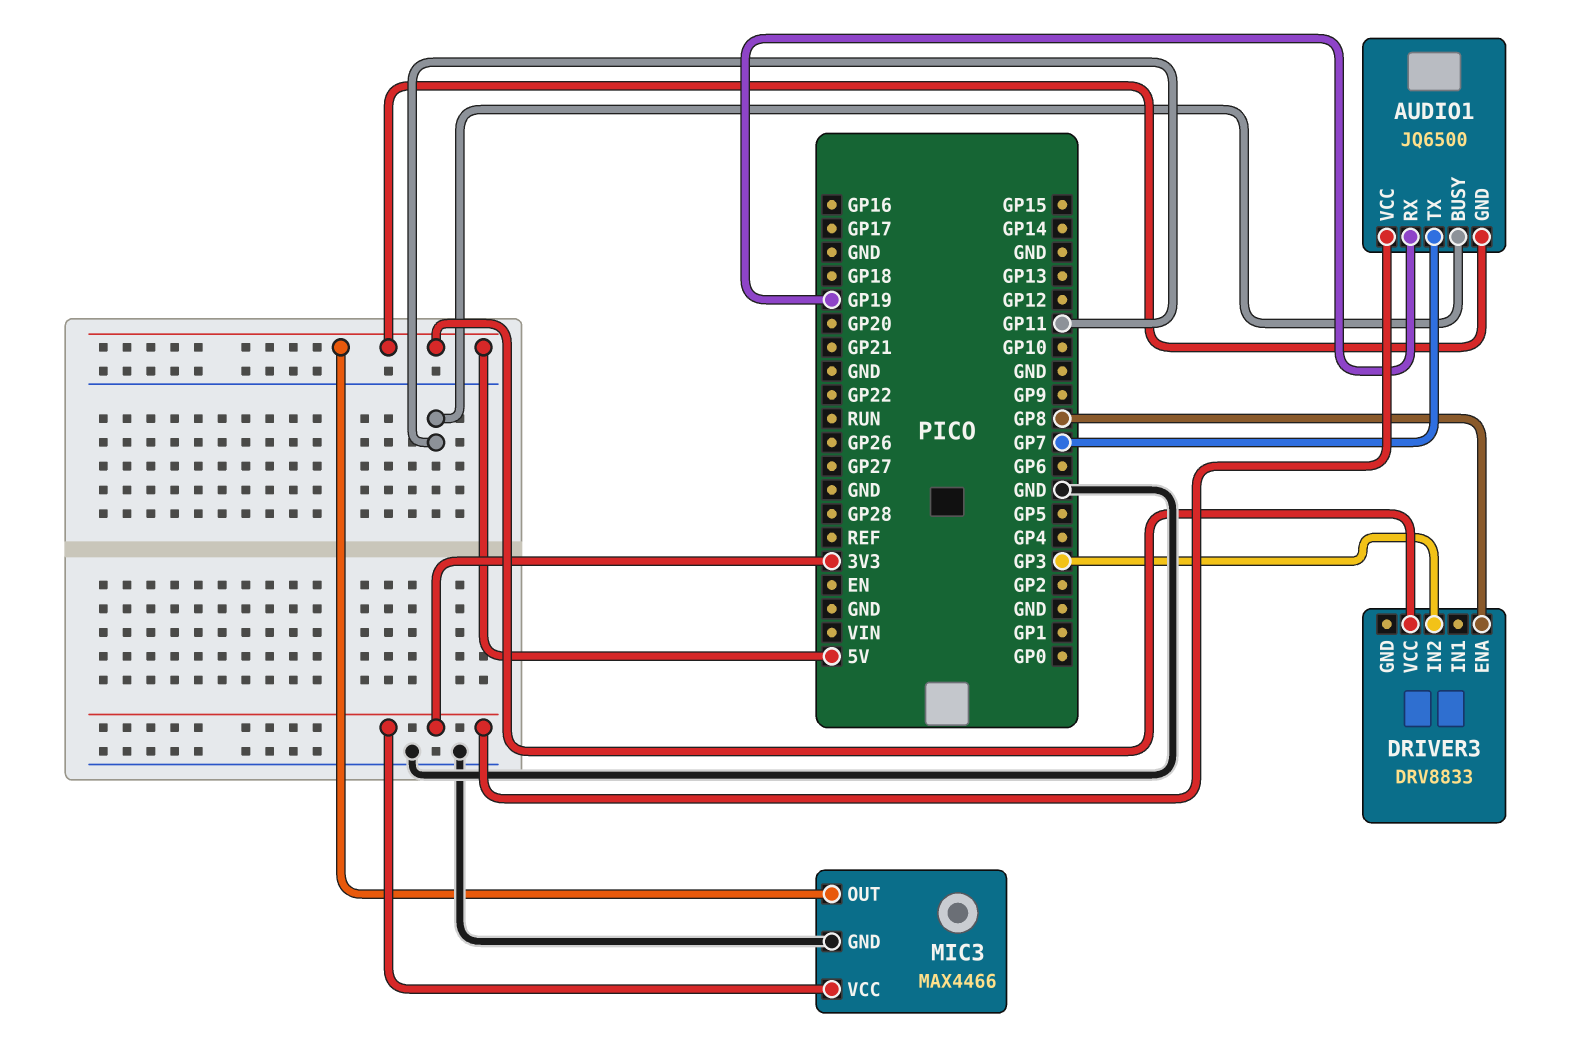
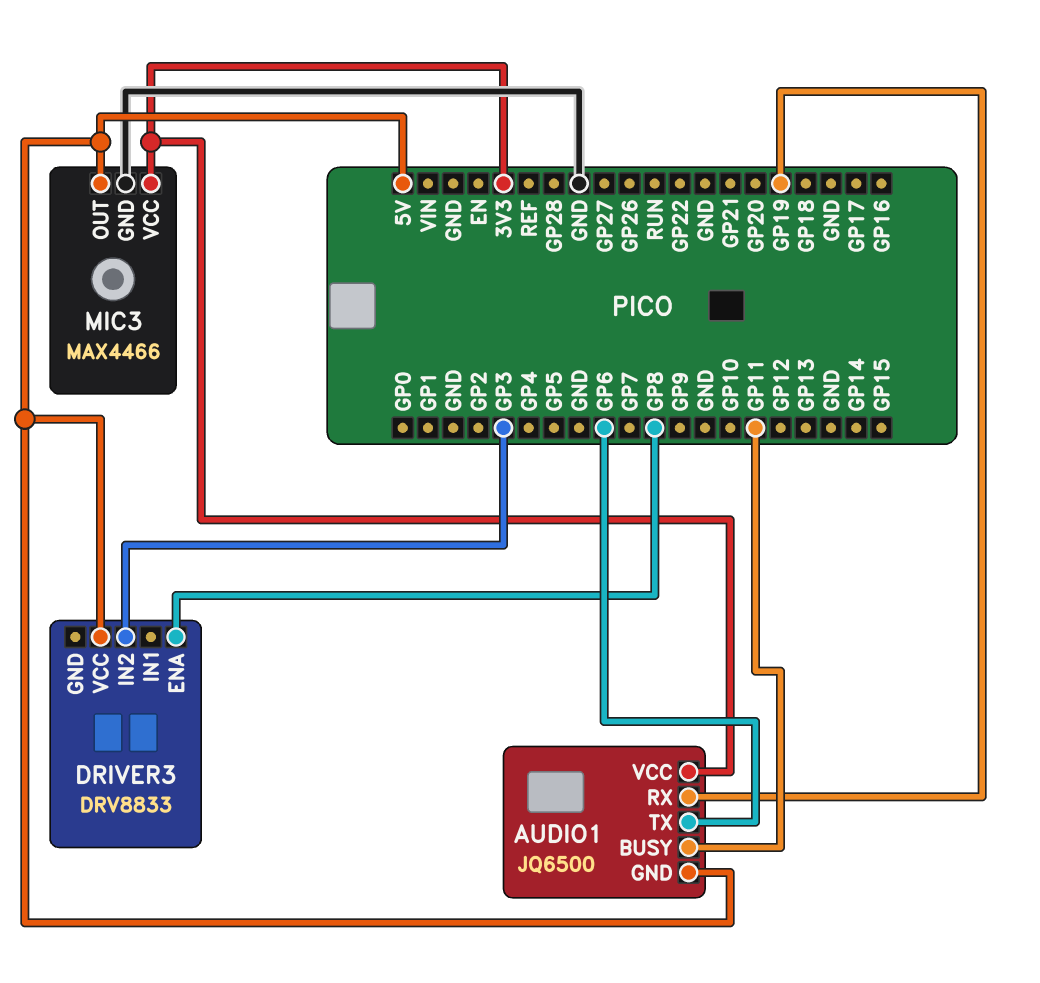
AUDIO1 pin TX: GP7 -> GP6

